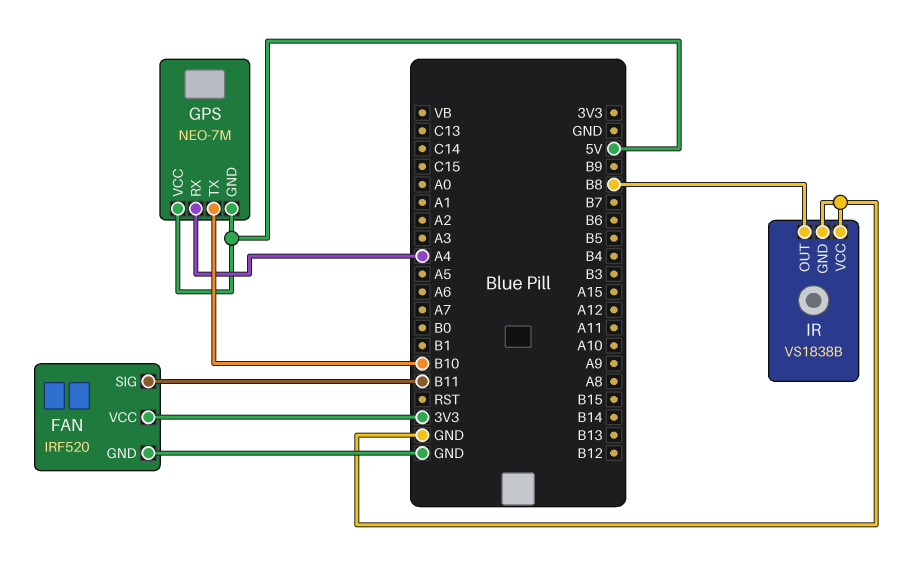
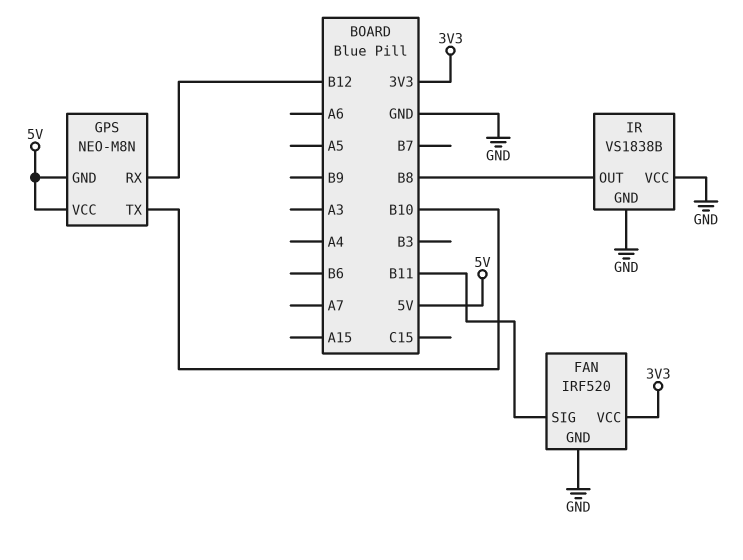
GPS: NEO-7M -> NEO-M8N
GPS pin RX: A4 -> B12

